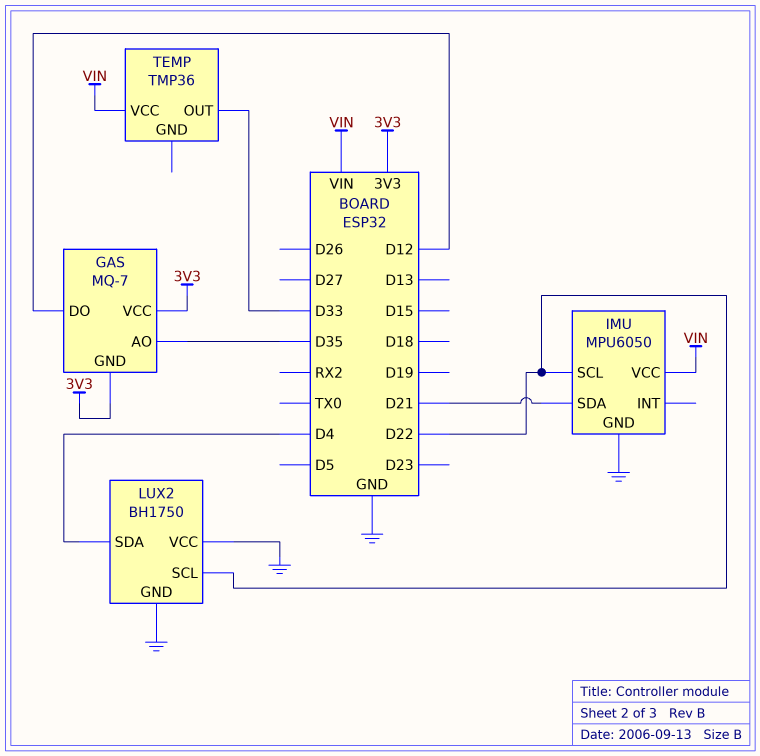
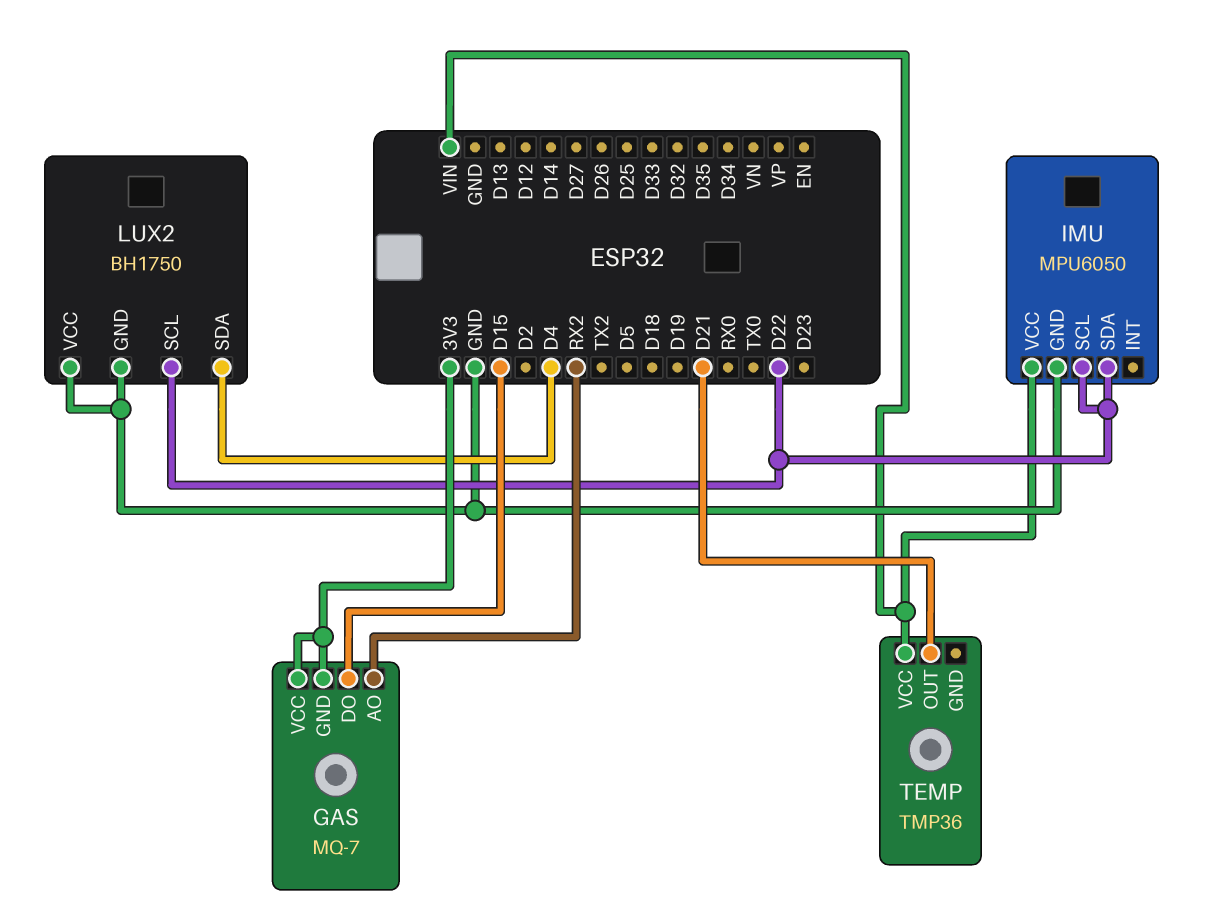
GAS pin AO: D35 -> RX2
GAS pin DO: D12 -> D15
IMU pin SDA: D21 -> D22
TEMP pin OUT: D33 -> D21

